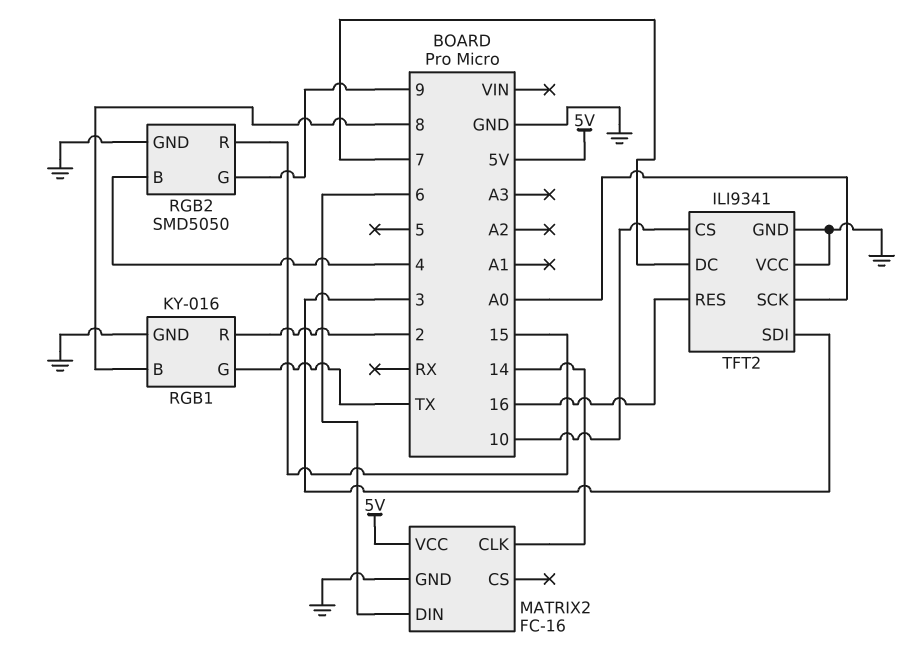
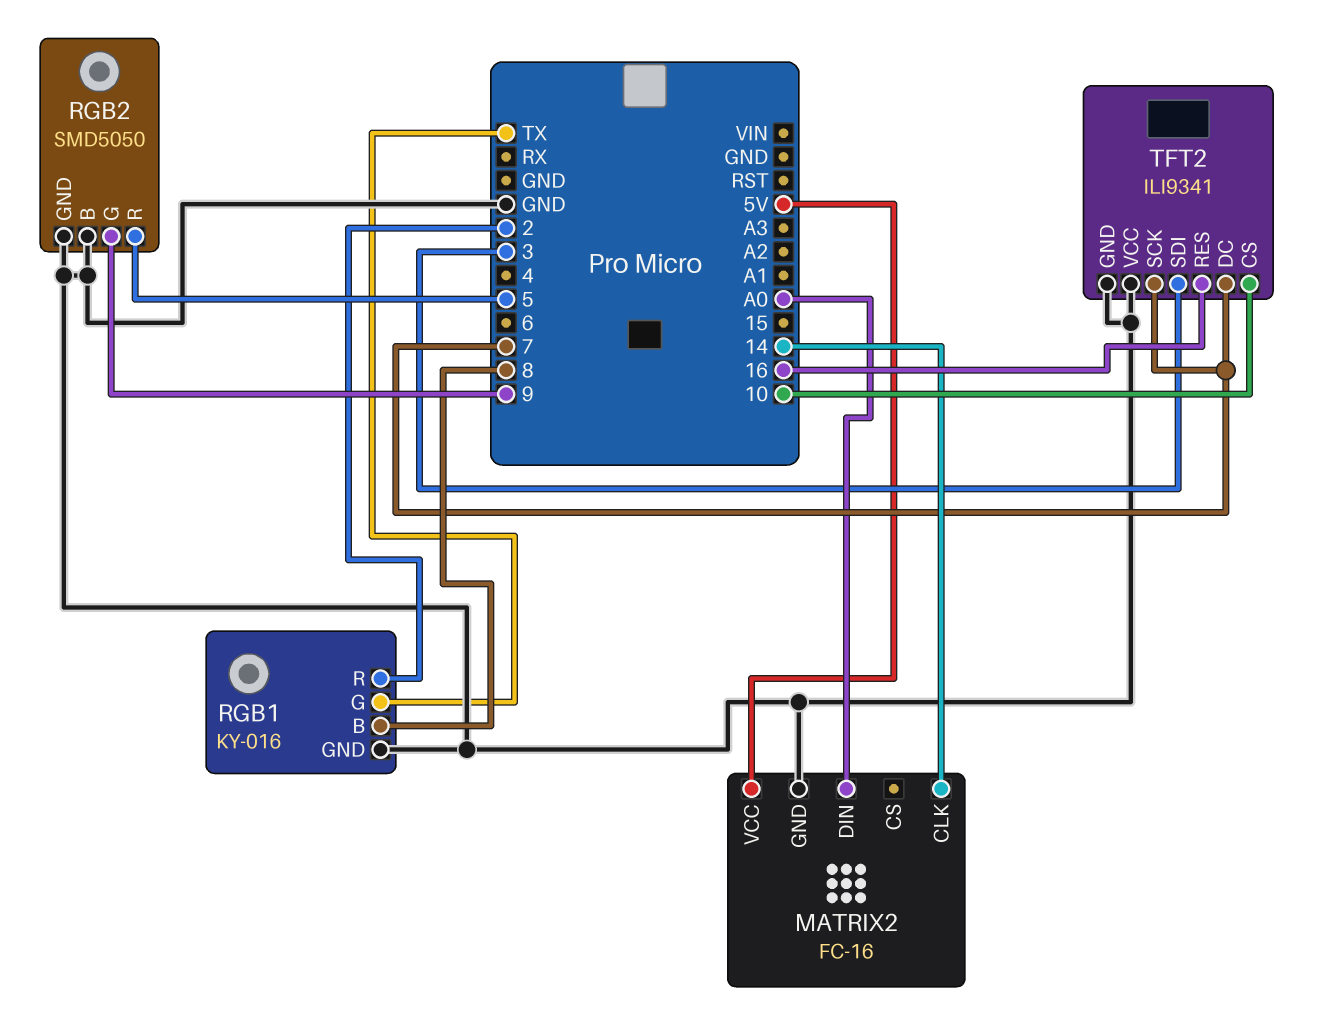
MATRIX2 pin DIN: 6 -> A0
RGB2 pin B: 4 -> GND
RGB2 pin R: 15 -> 5
TFT2 pin SCK: A0 -> 7

